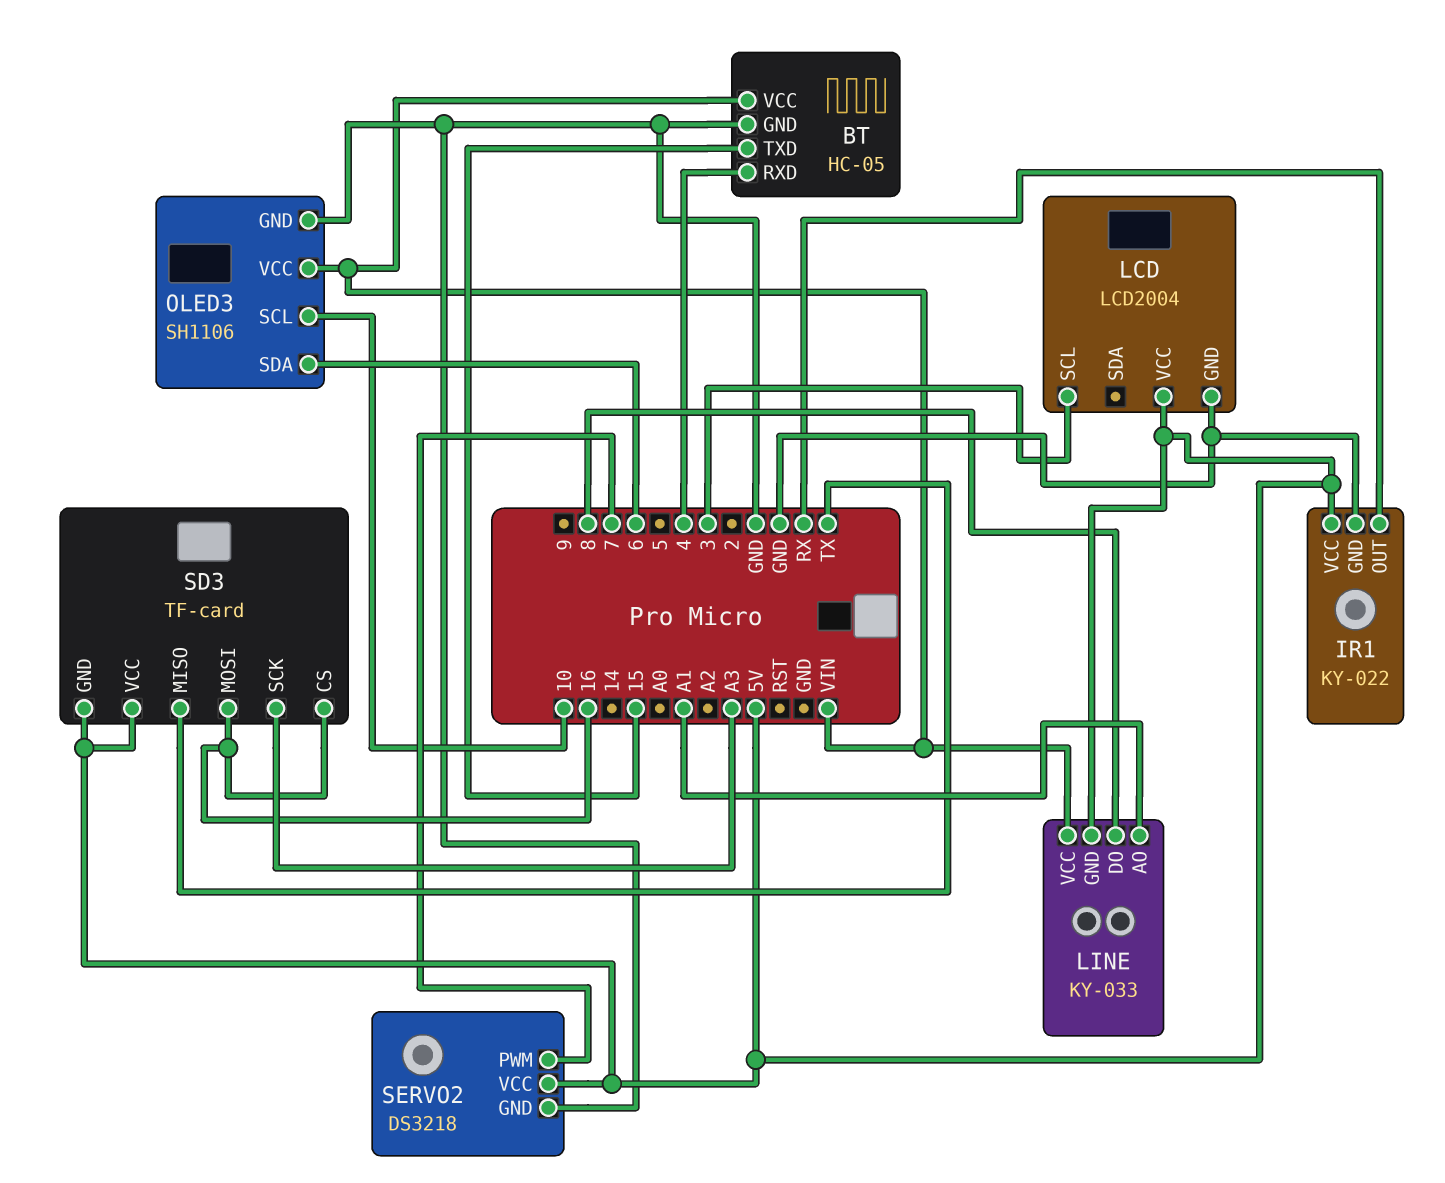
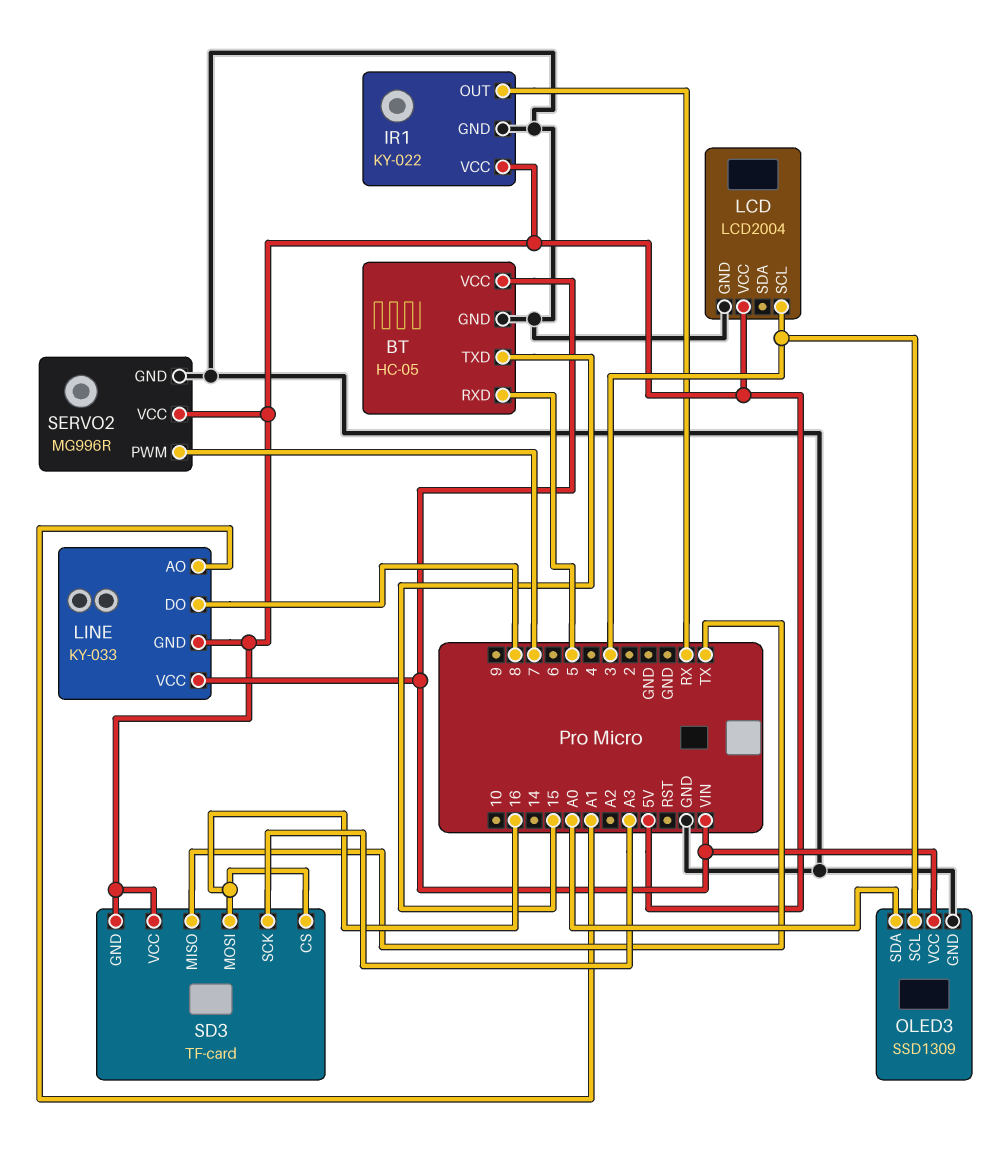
BT pin RXD: 4 -> 5
OLED3: SH1106 -> SSD1309
OLED3 pin SCL: 10 -> 3
OLED3 pin SDA: 6 -> A0
SERVO2: DS3218 -> MG996R

